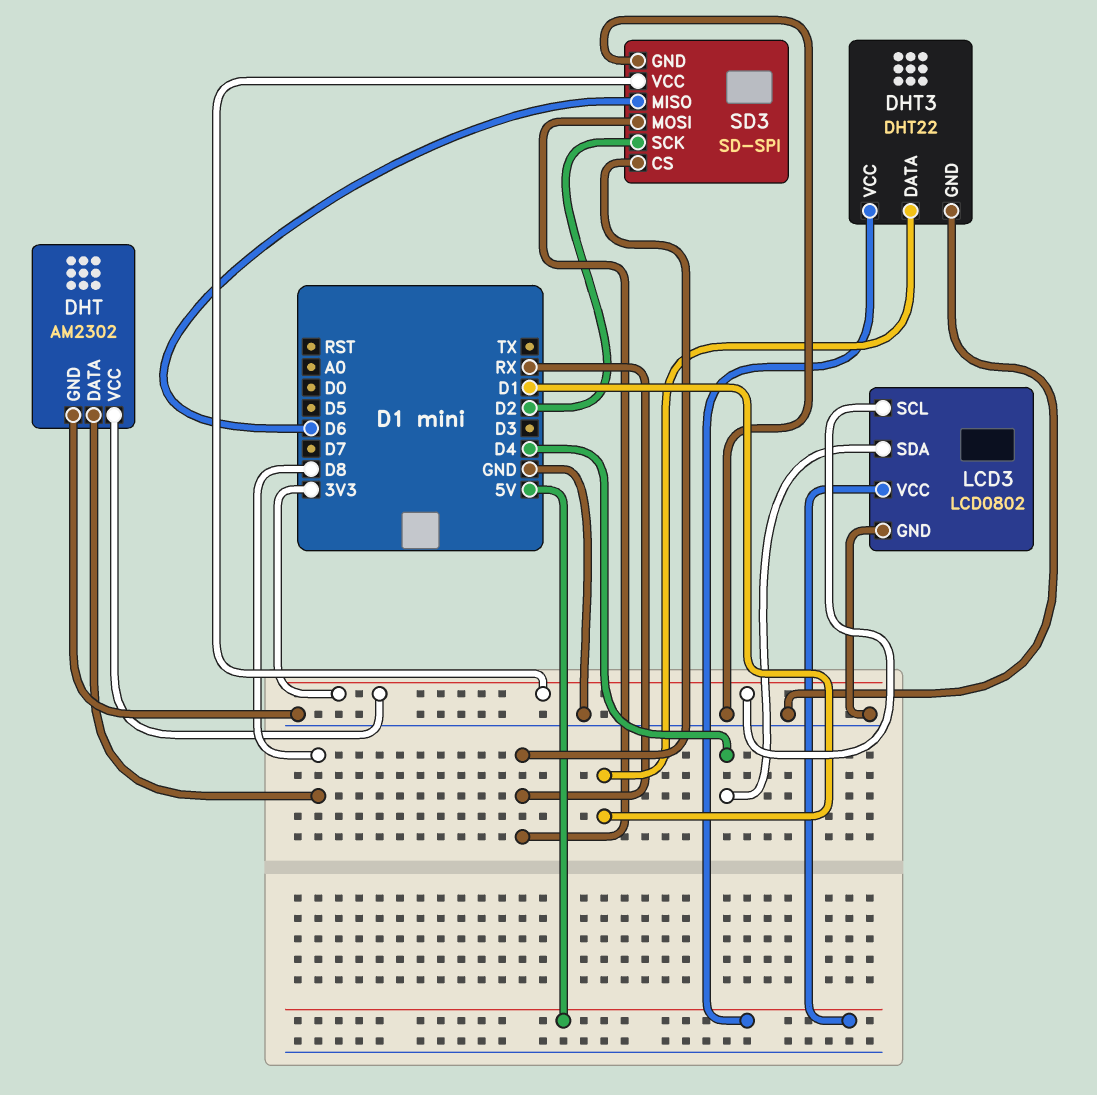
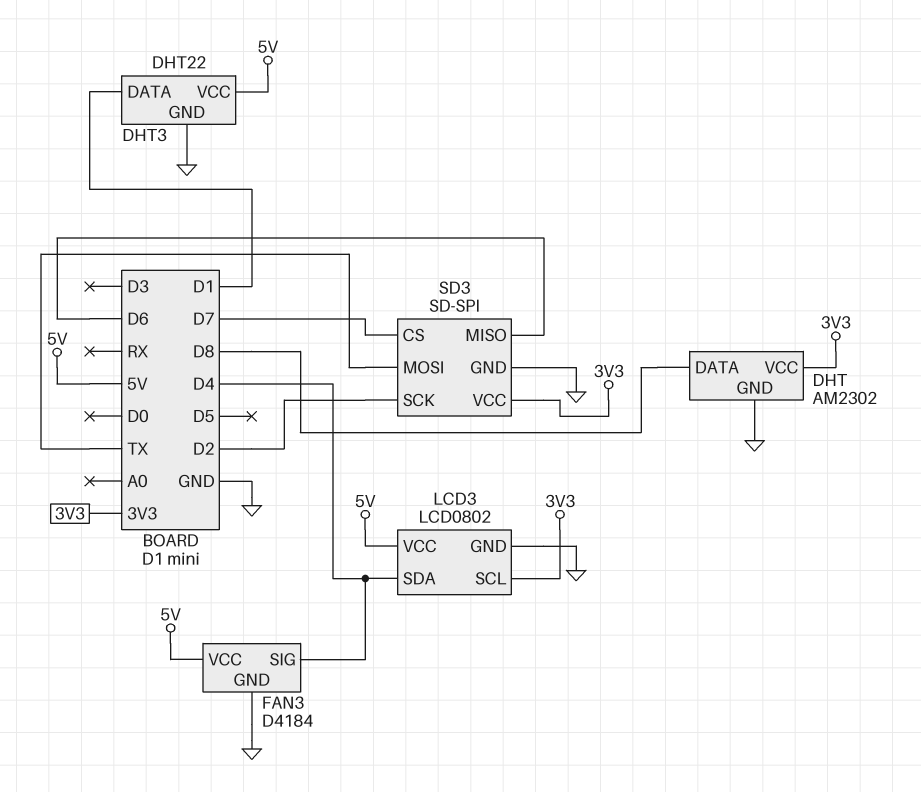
FAN3: none -> D4184
FAN3 pin GND: none -> GND
FAN3 pin SIG: none -> D4
FAN3 pin VCC: none -> 5V
SD3 pin CS: RX -> D7
SD3 pin MOSI: RX -> TX

